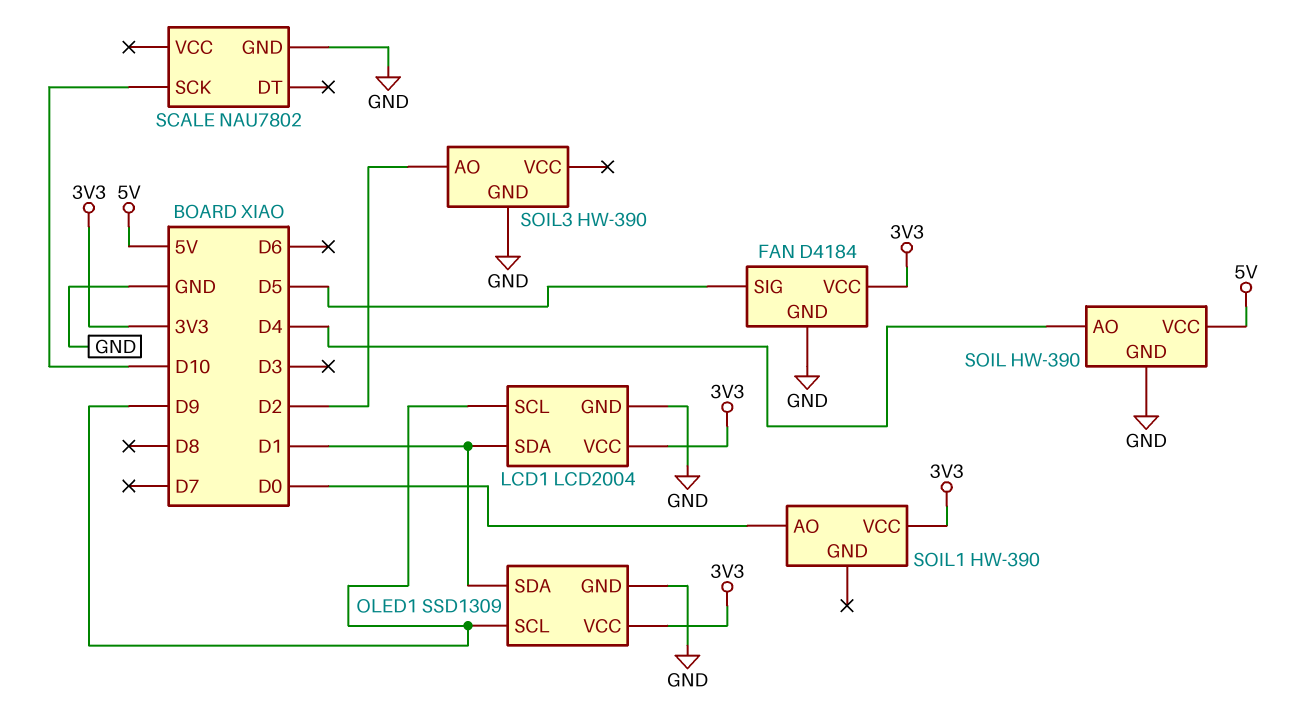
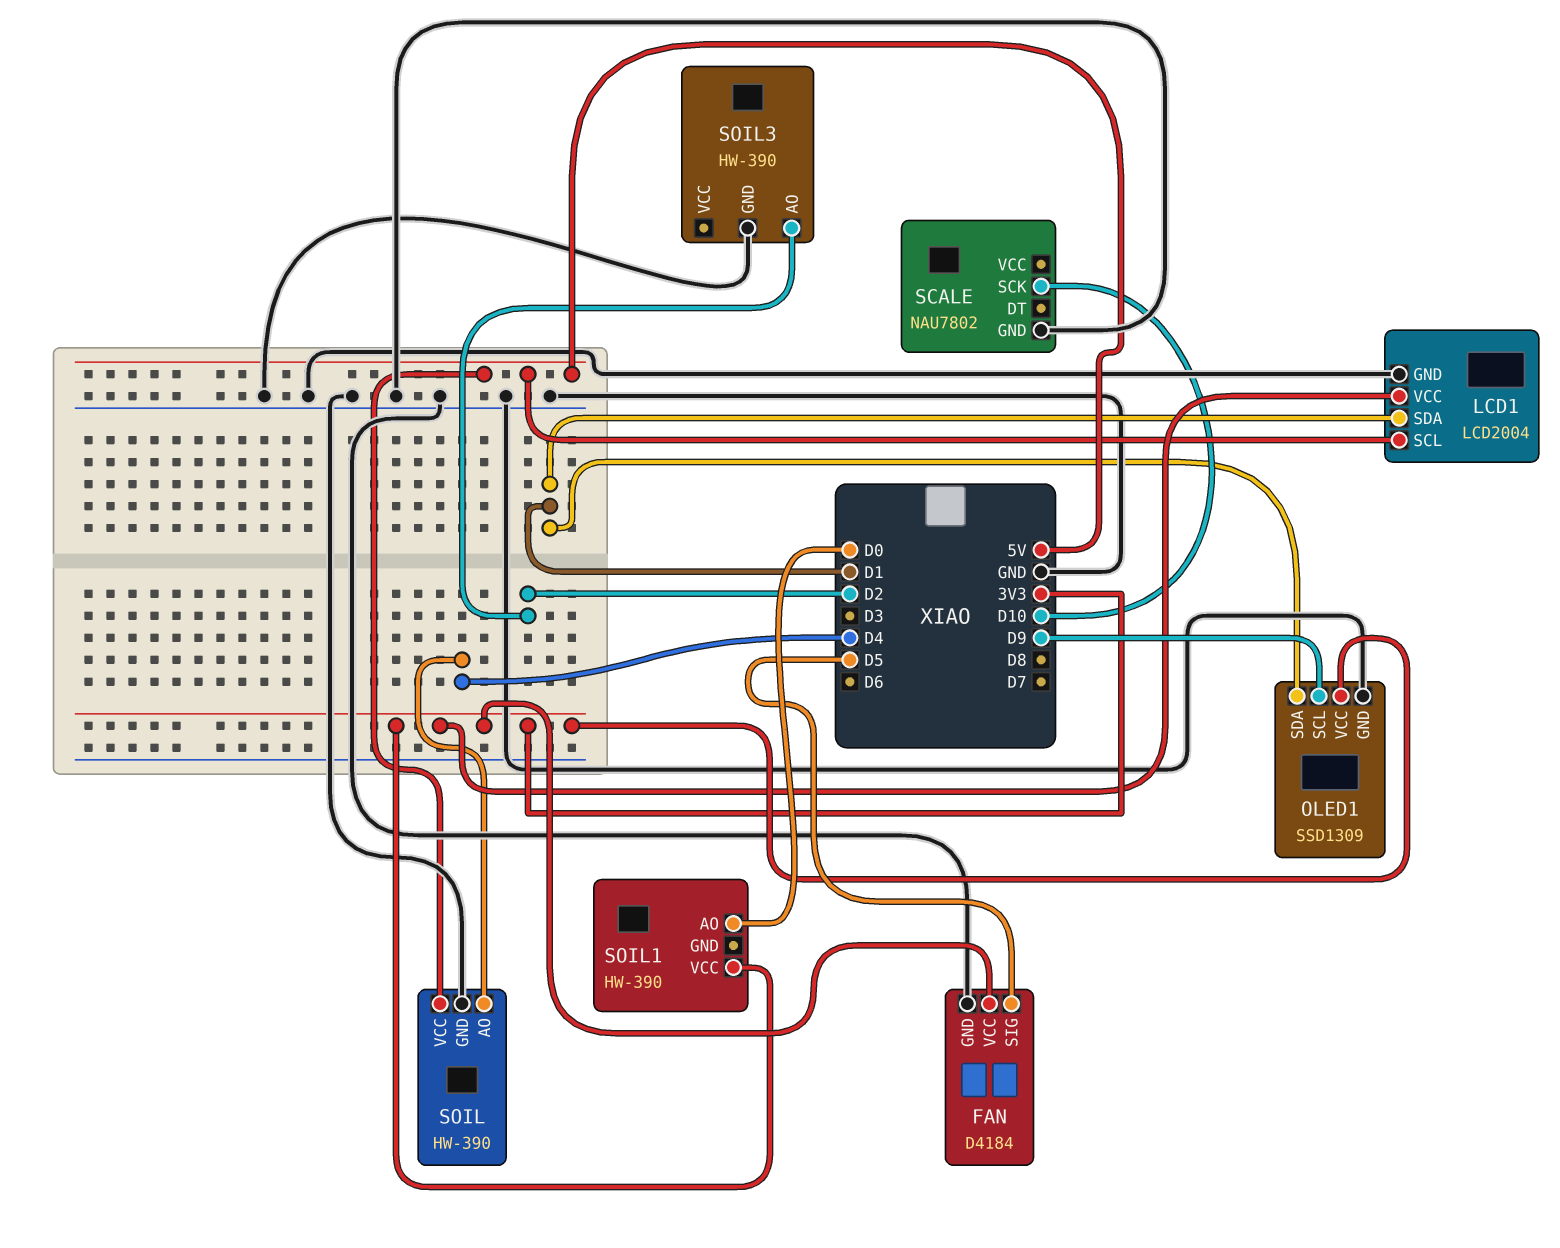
LCD1 pin SCL: D9 -> 5V

